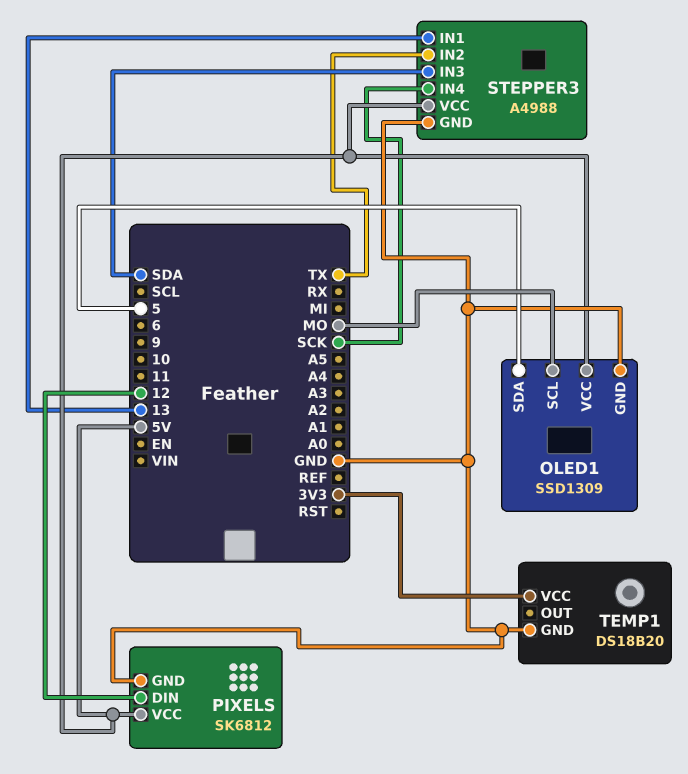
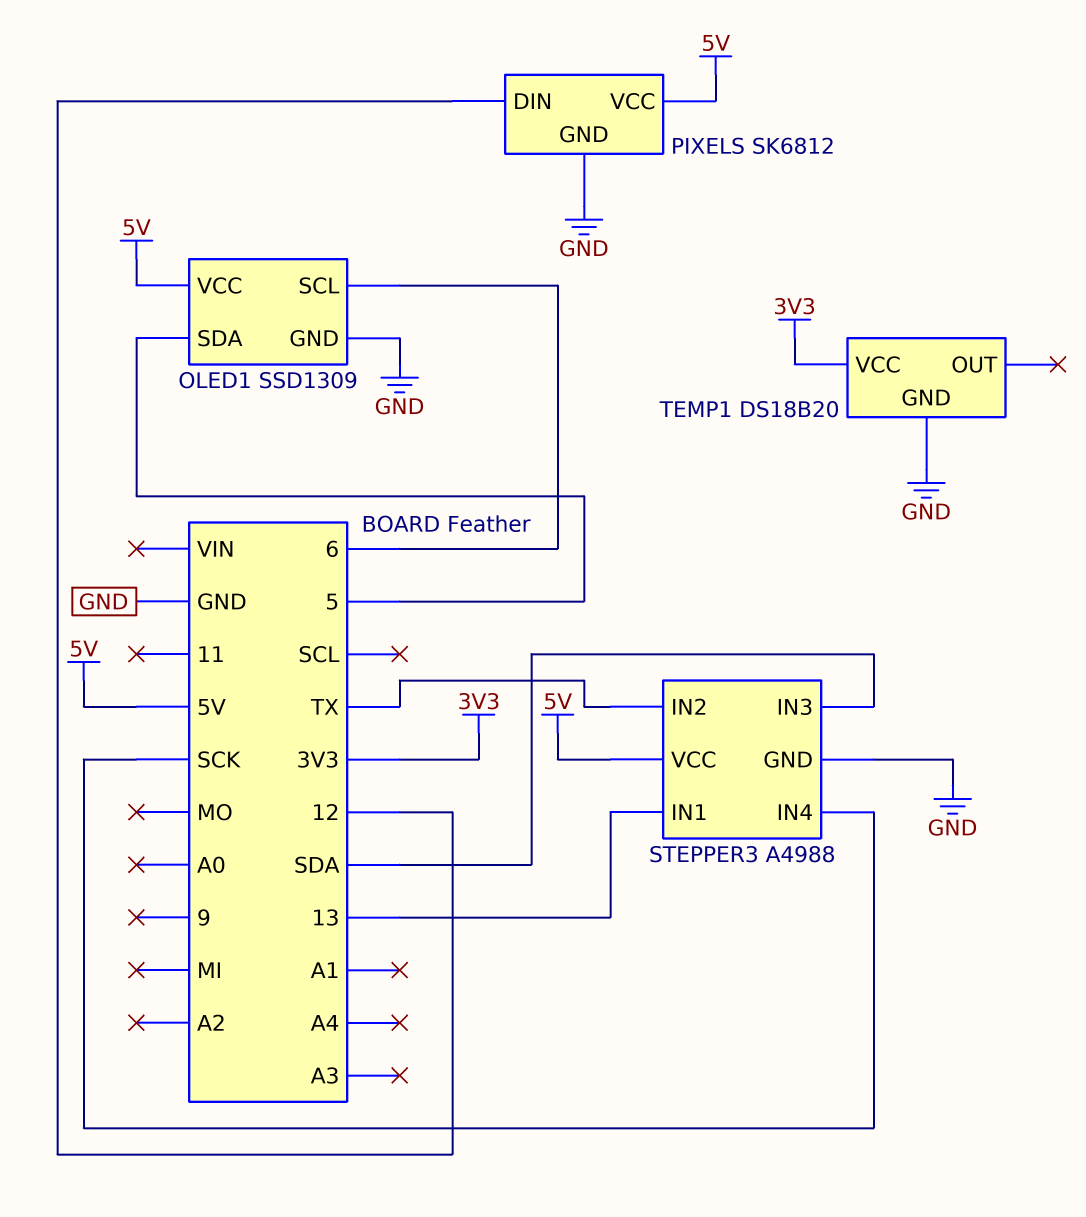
OLED1 pin SCL: MO -> 6

